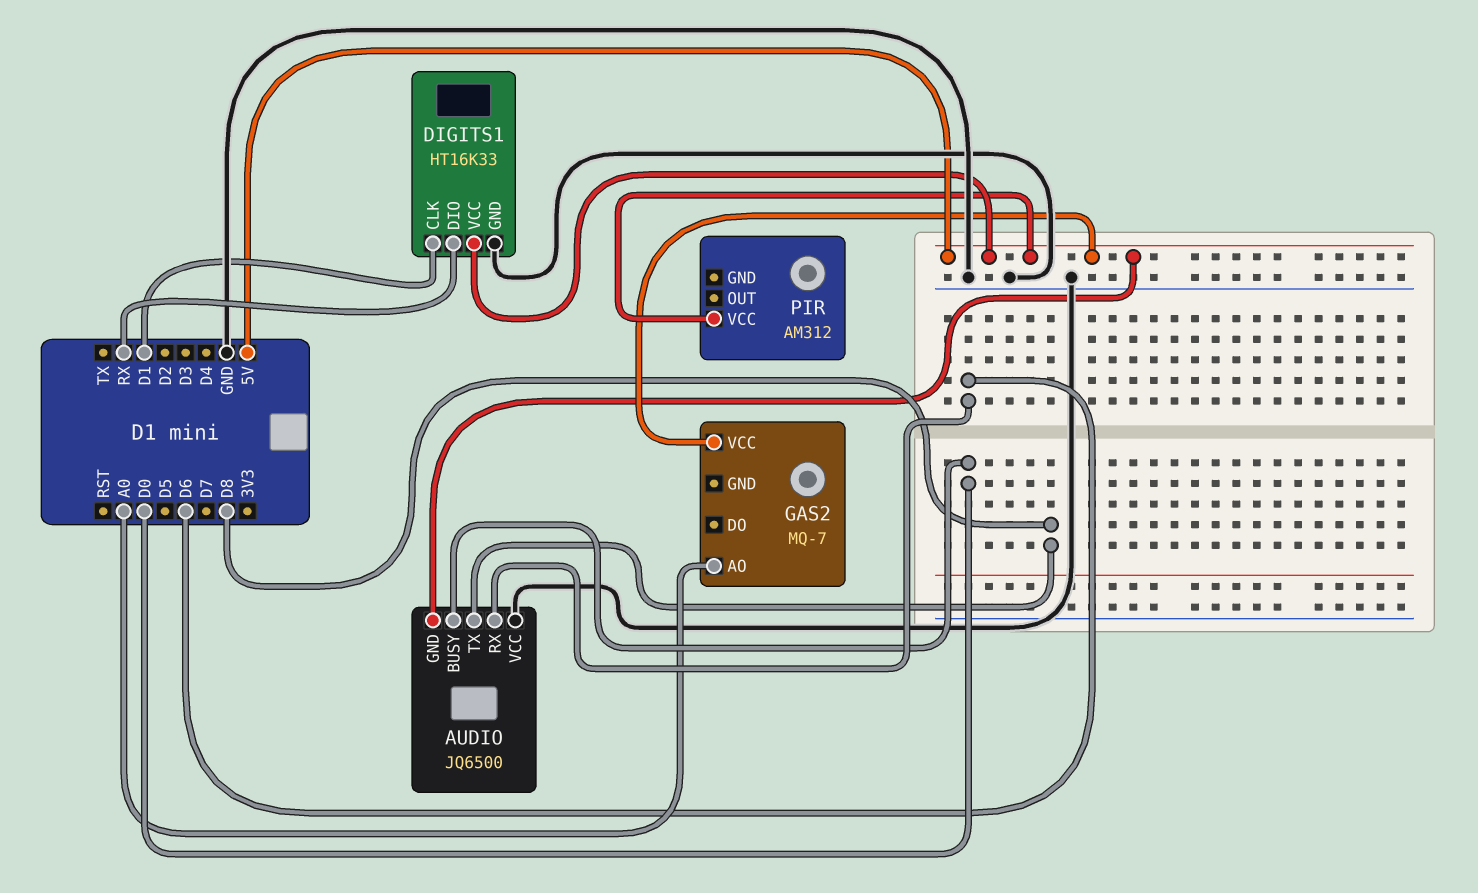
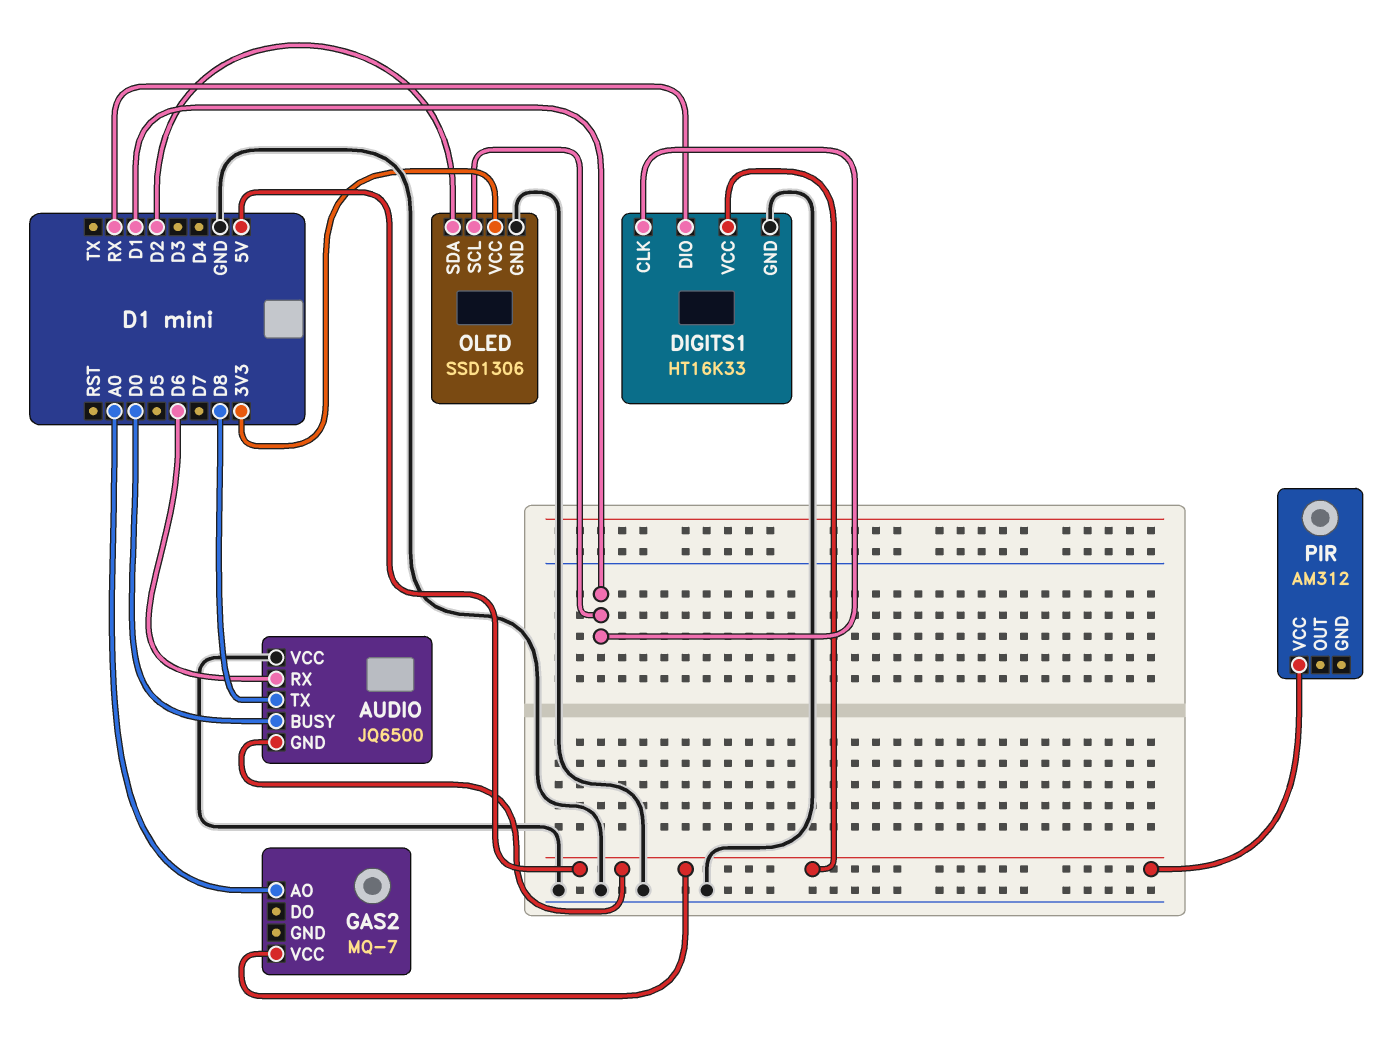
OLED: none -> SSD1306
OLED pin GND: none -> GND
OLED pin SCL: none -> D1
OLED pin SDA: none -> D2
OLED pin VCC: none -> 3V3

